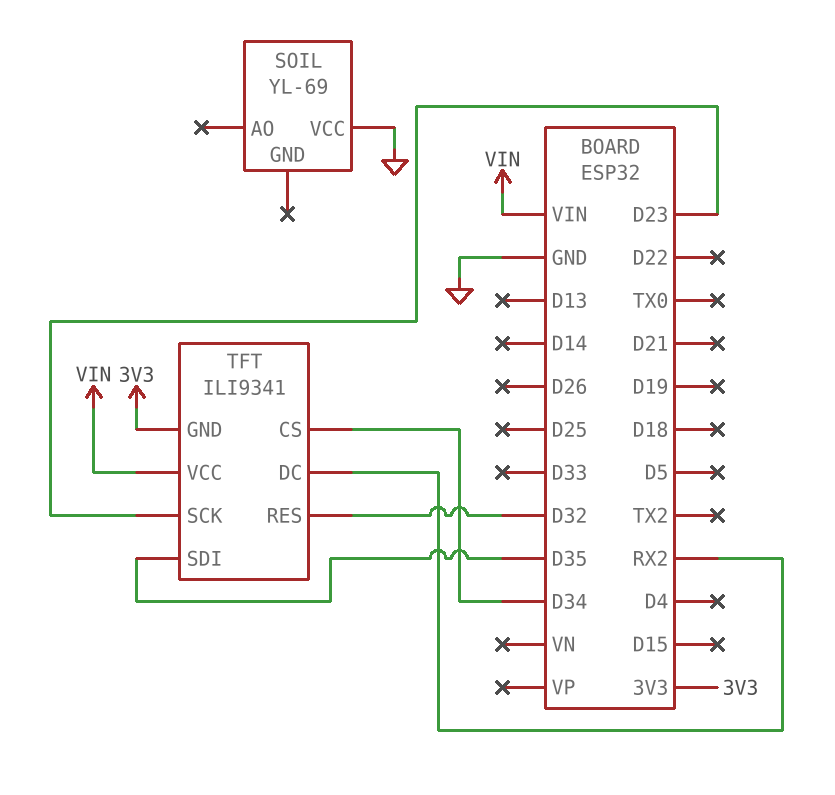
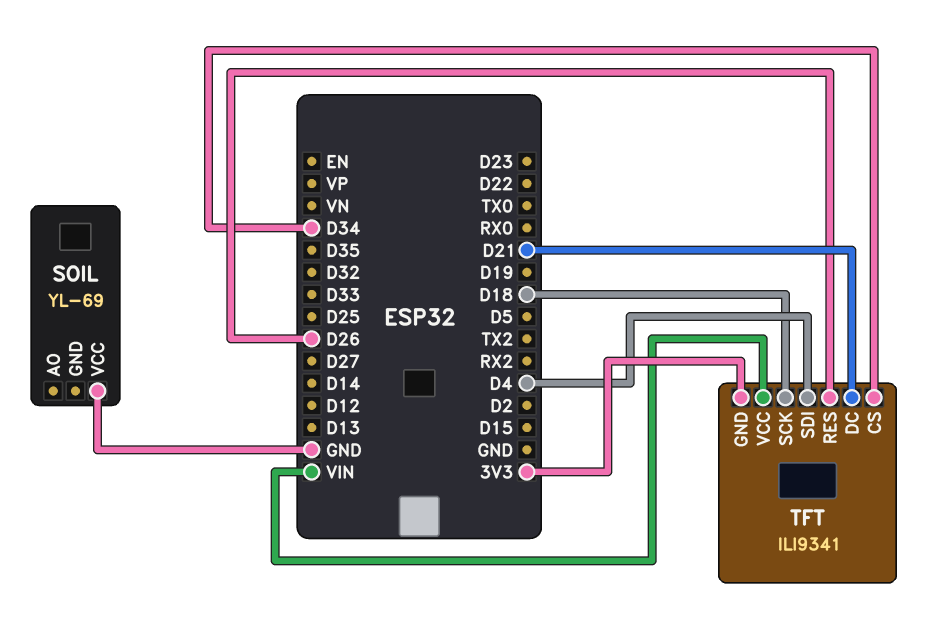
TFT pin DC: RX2 -> D21
TFT pin RES: D32 -> D26
TFT pin SCK: D23 -> D18
TFT pin SDI: D35 -> D4

